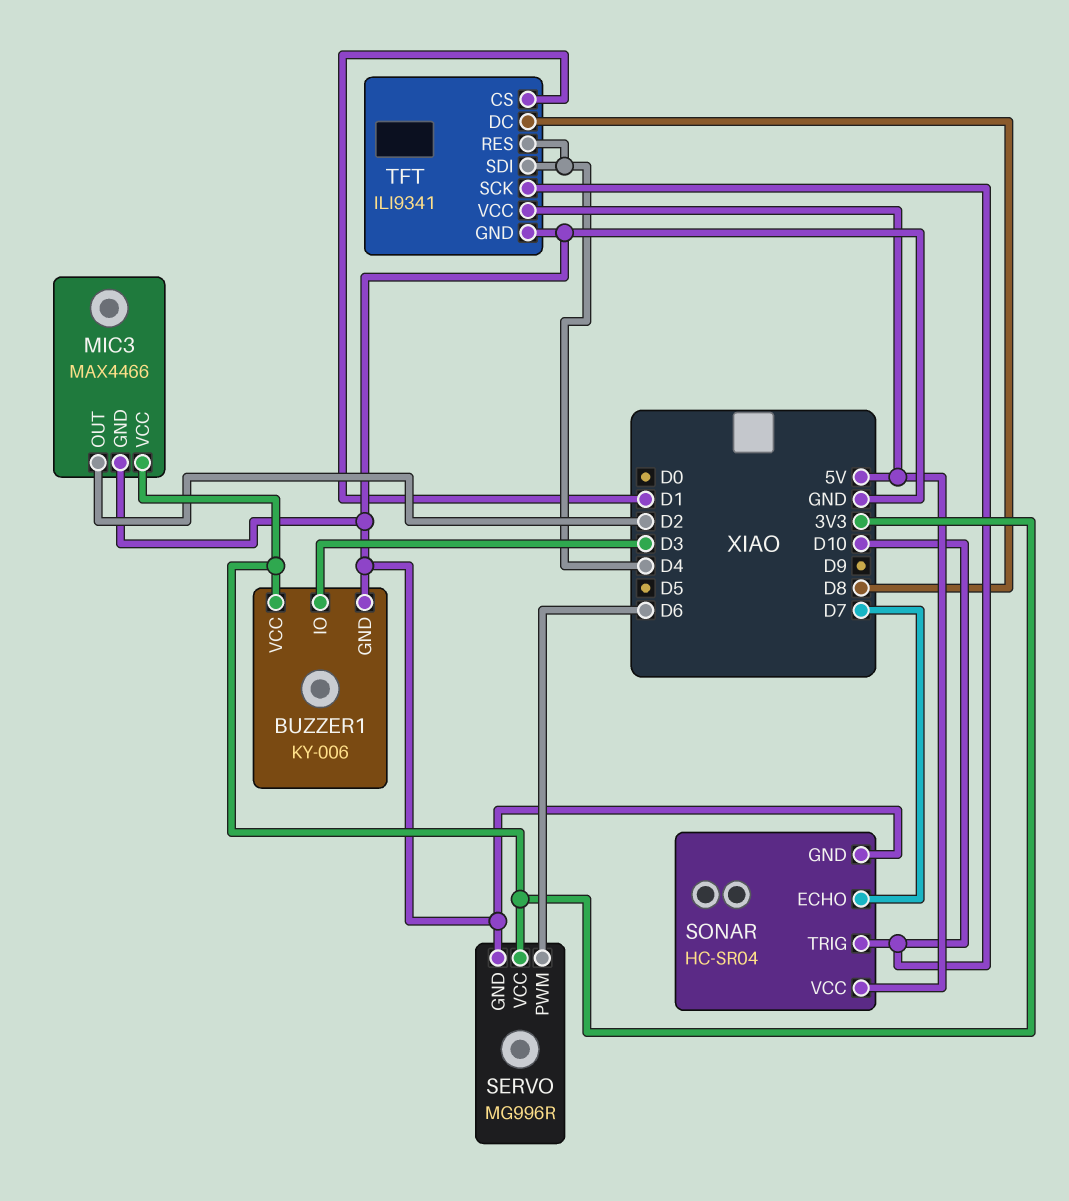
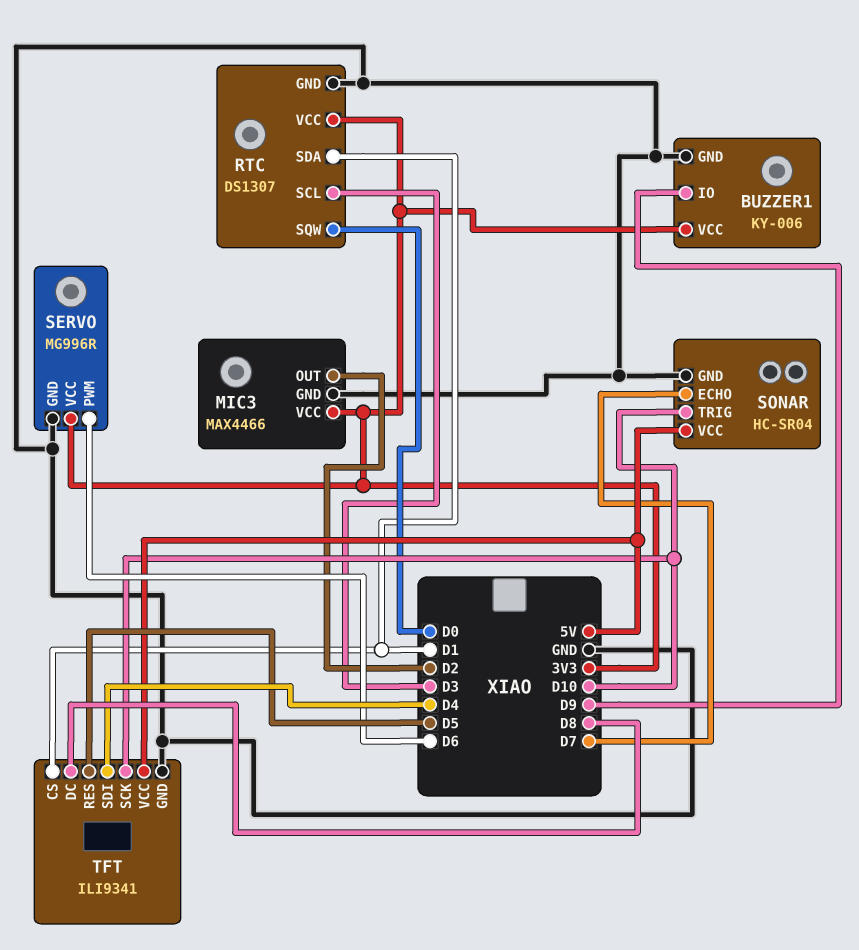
BUZZER1 pin IO: D3 -> D9
RTC: none -> DS1307
RTC pin GND: none -> GND
RTC pin SCL: none -> D3
RTC pin SDA: none -> D1
RTC pin SQW: none -> D0
RTC pin VCC: none -> 3V3
TFT pin RES: D4 -> D5

